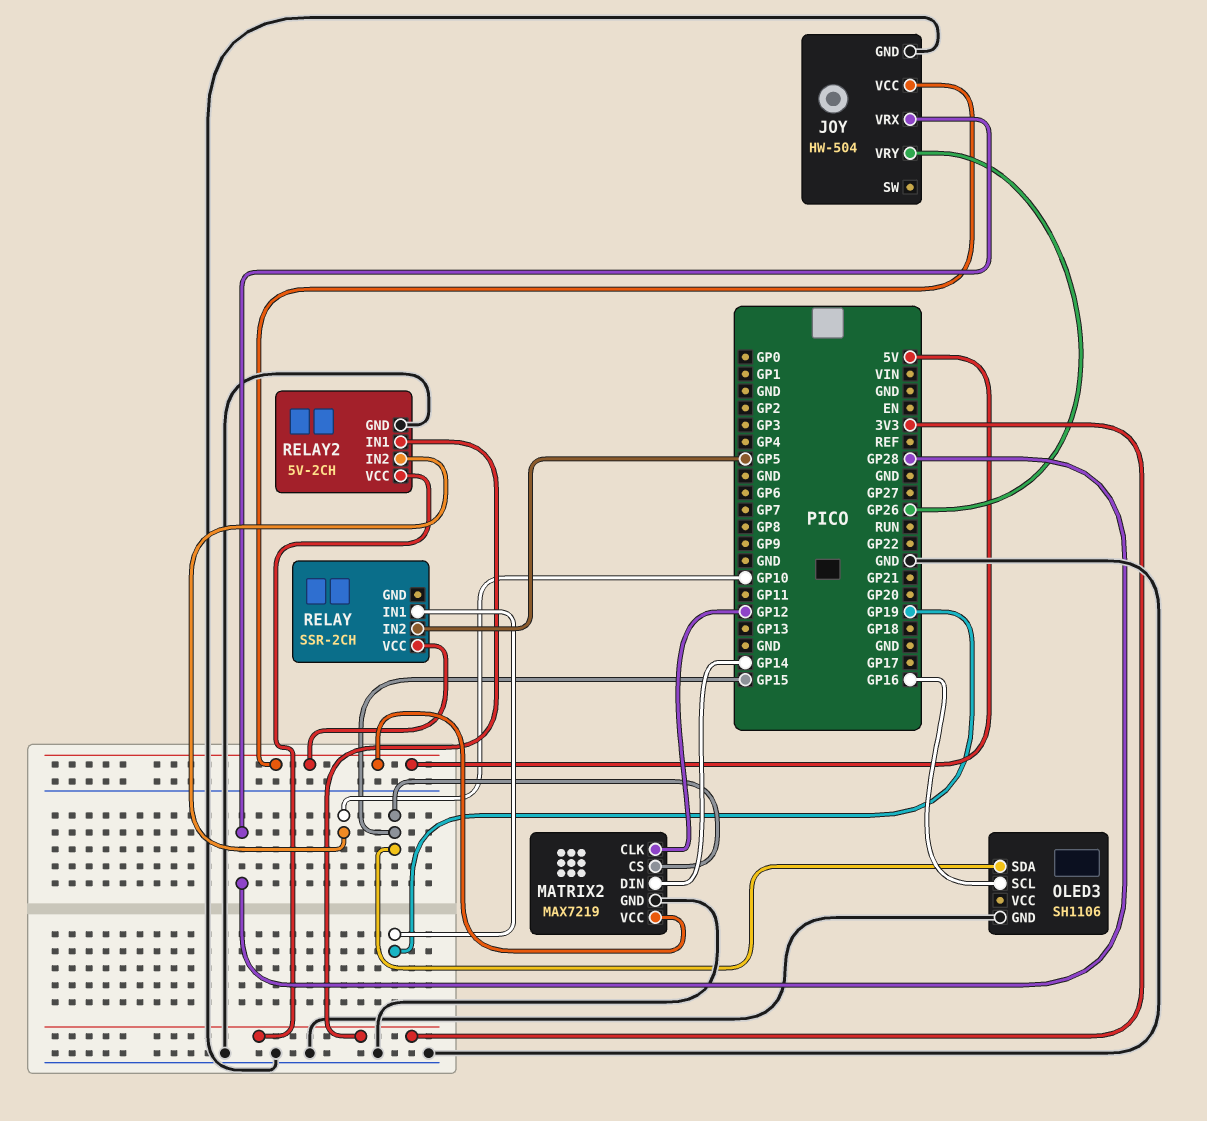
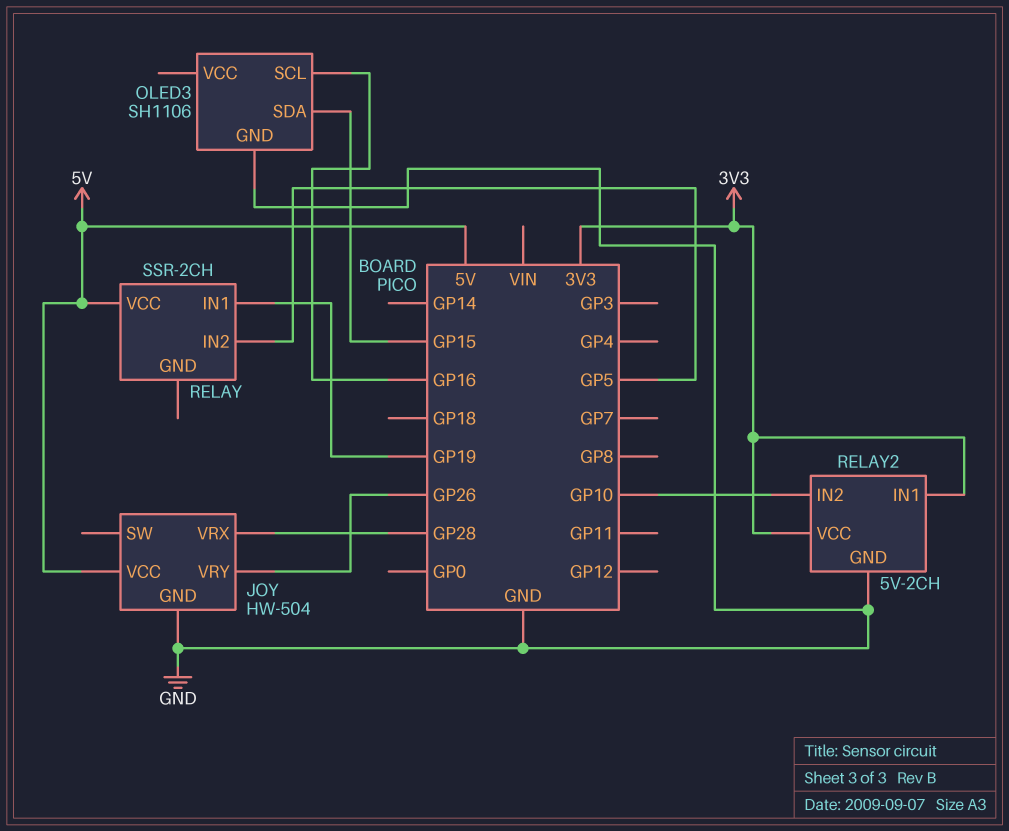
MATRIX2: MAX7219 -> none
MATRIX2 pin CLK: GP12 -> none
MATRIX2 pin CS: GP15 -> none
MATRIX2 pin DIN: GP14 -> none
MATRIX2 pin GND: GND -> none
MATRIX2 pin VCC: 5V -> none

